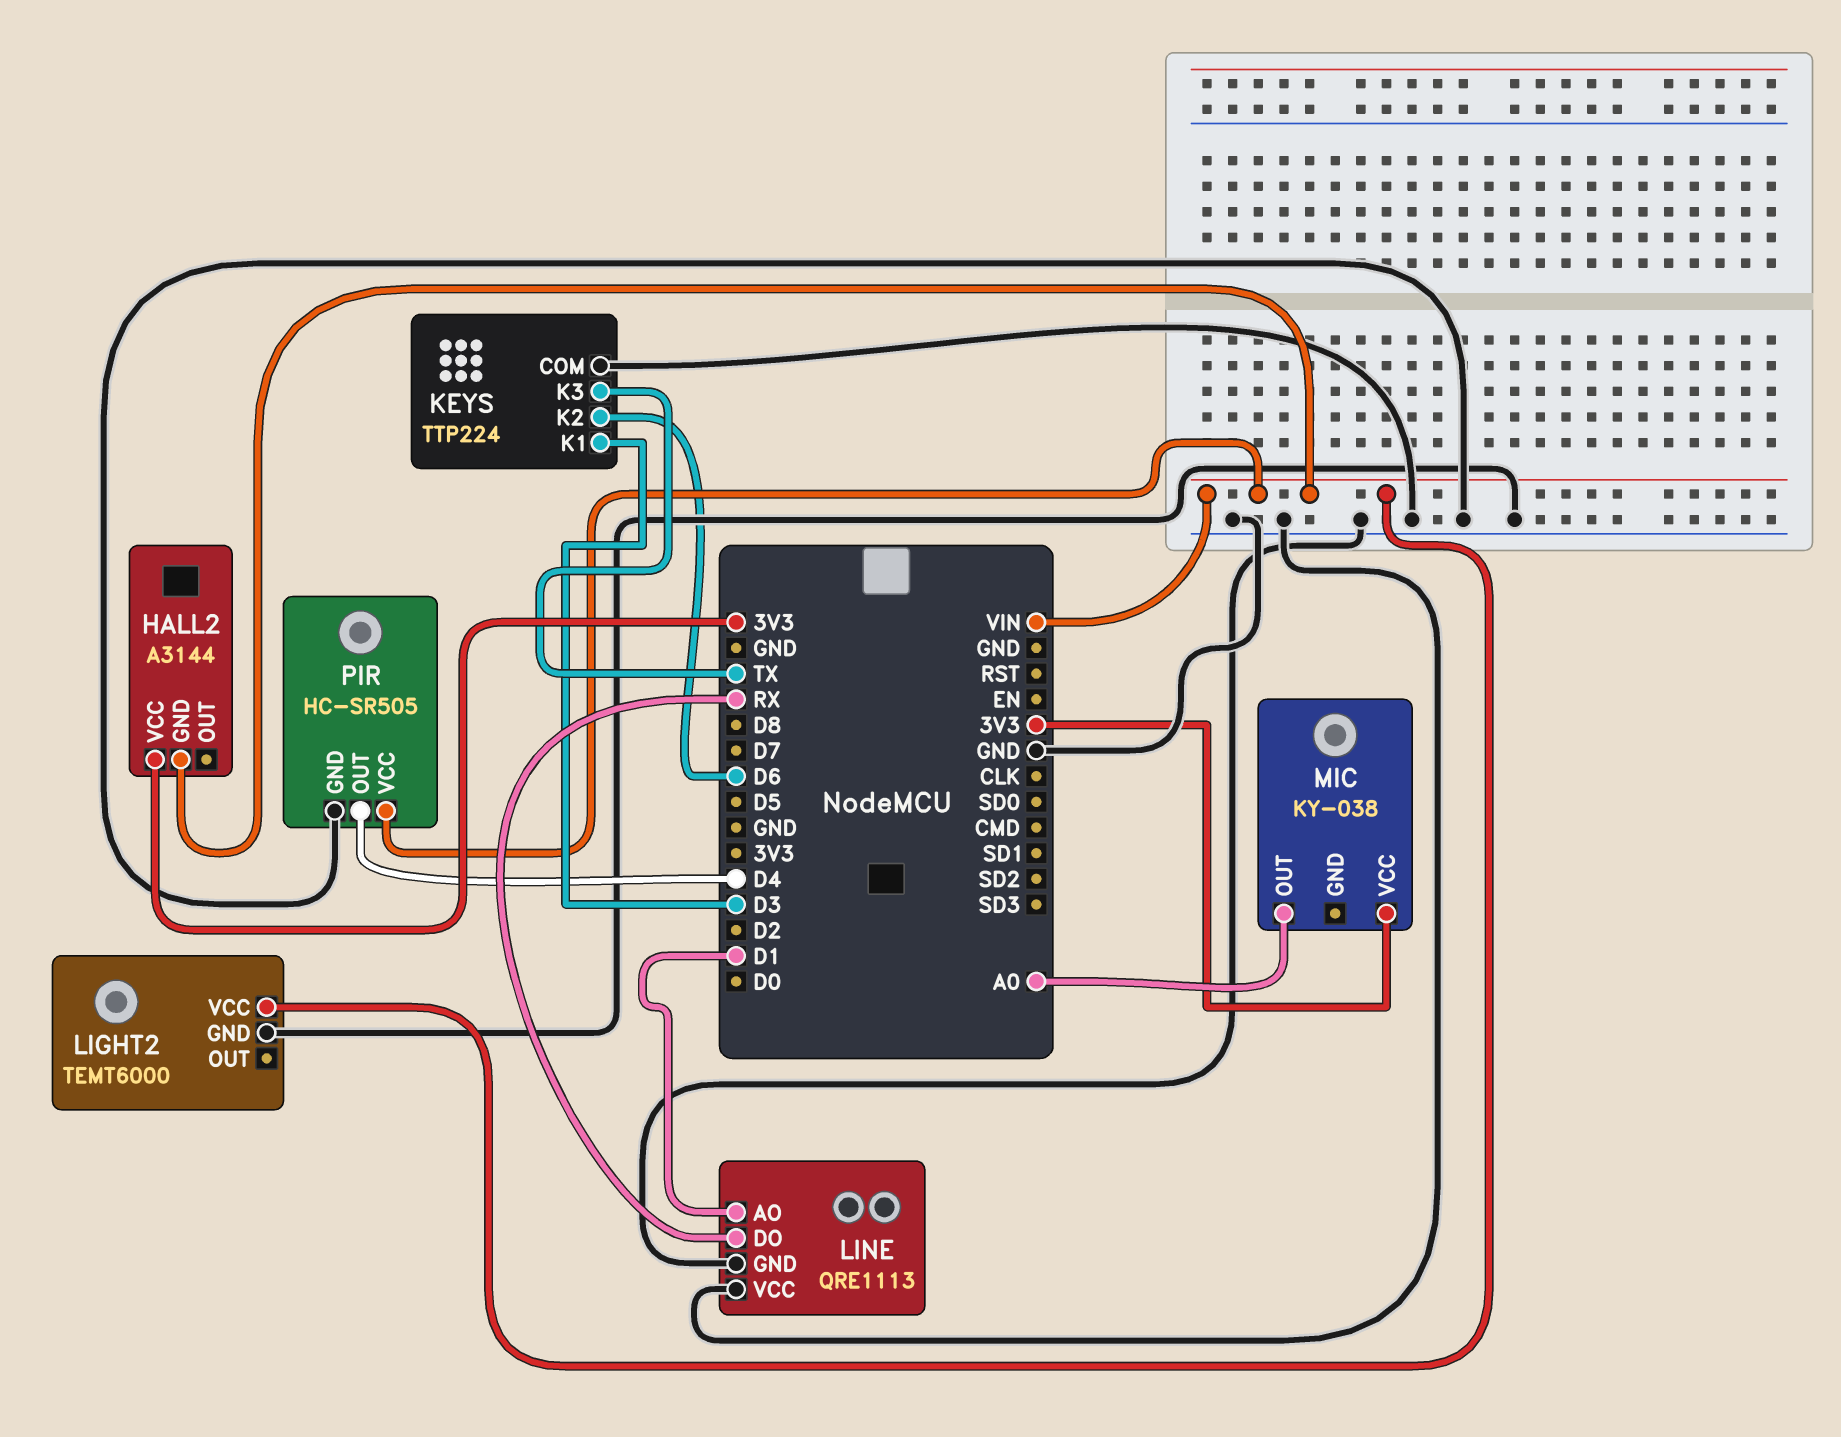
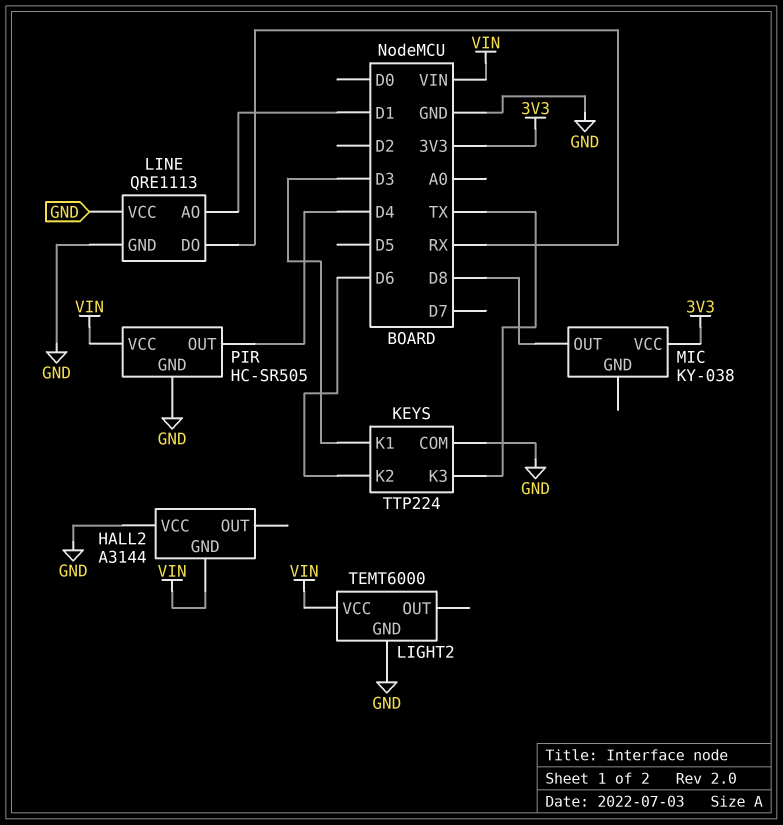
HALL2 pin VCC: 3V3 -> GND
MIC pin OUT: A0 -> D8

